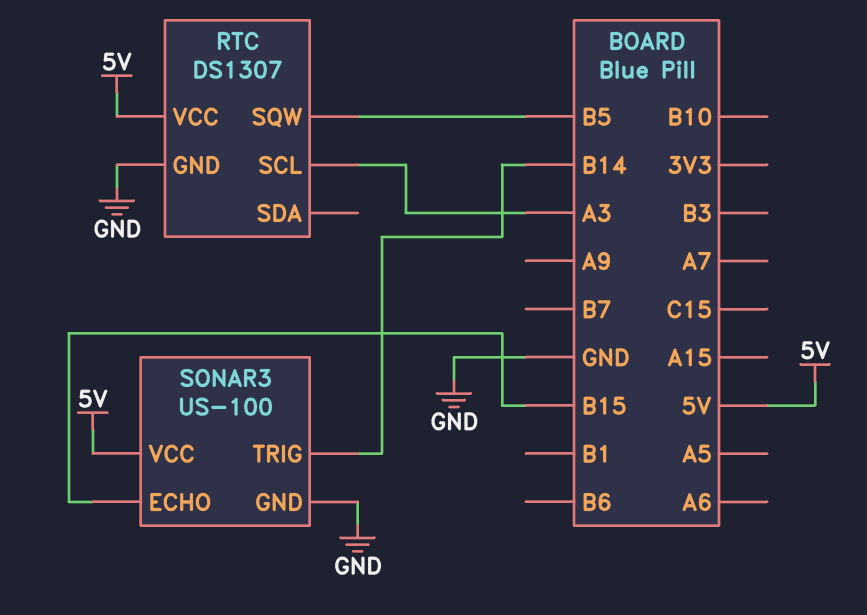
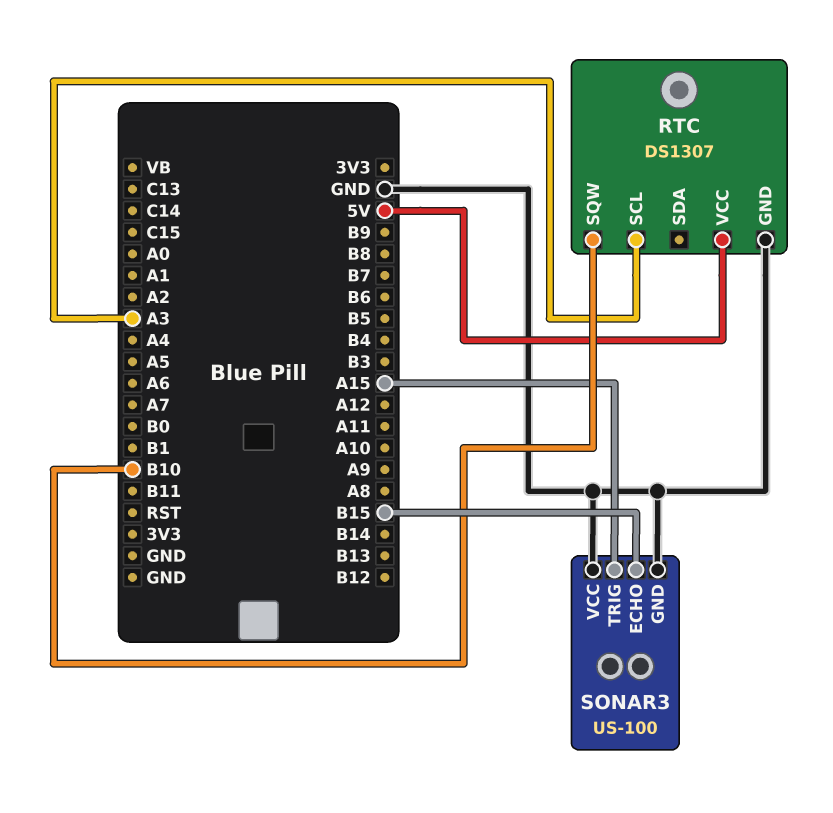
RTC pin SQW: B5 -> B10
SONAR3 pin TRIG: B14 -> A15
SONAR3 pin VCC: 5V -> GND

